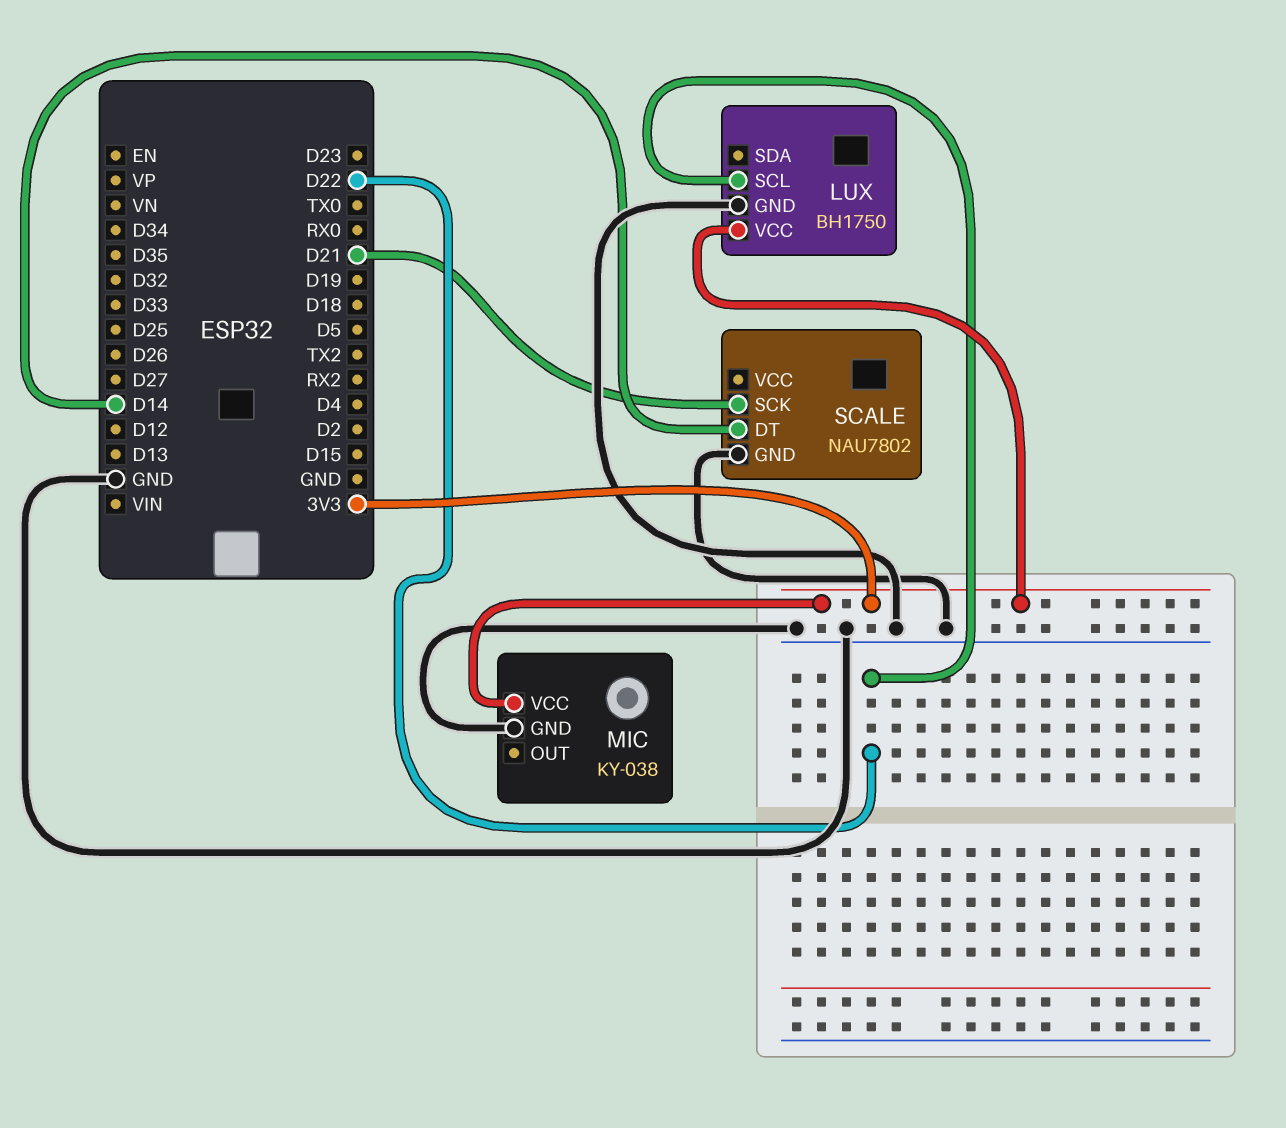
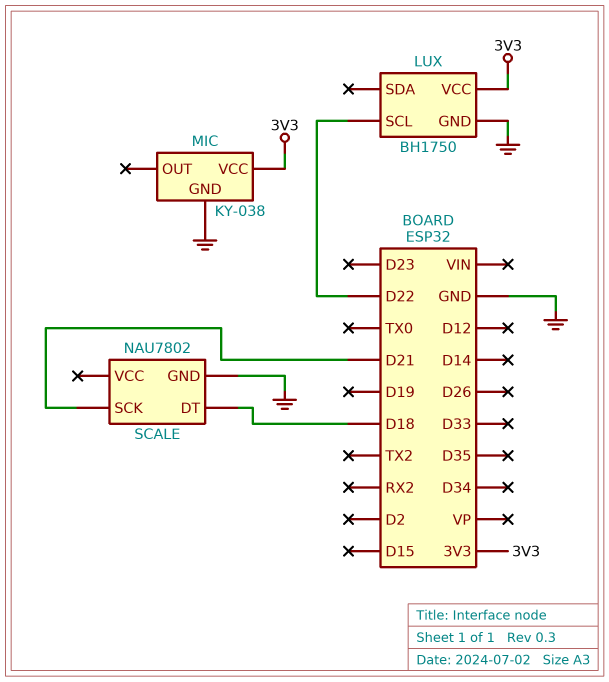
SCALE pin DT: D14 -> D18

